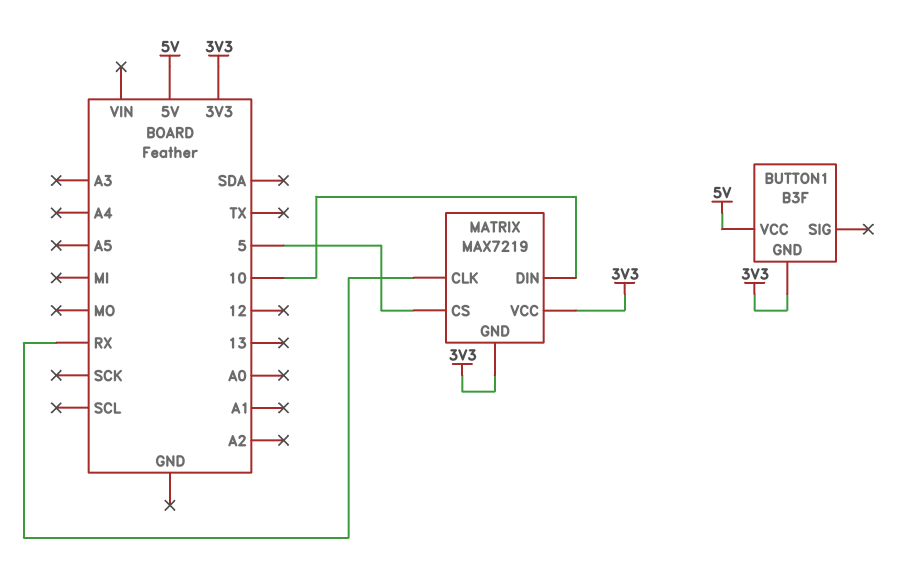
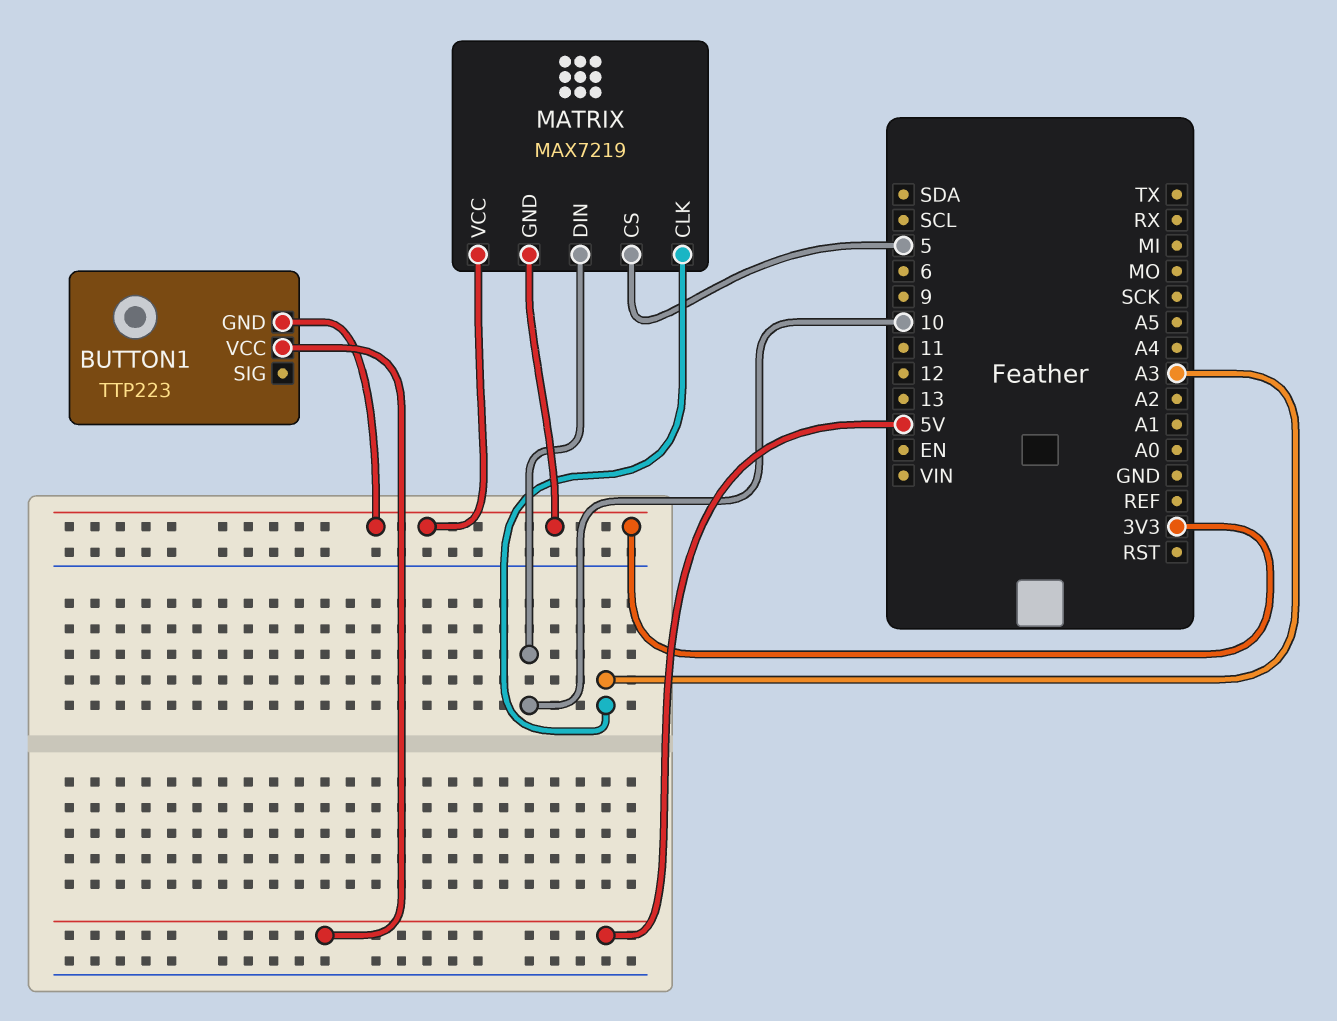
BUTTON1: B3F -> TTP223
MATRIX pin CLK: RX -> A3

